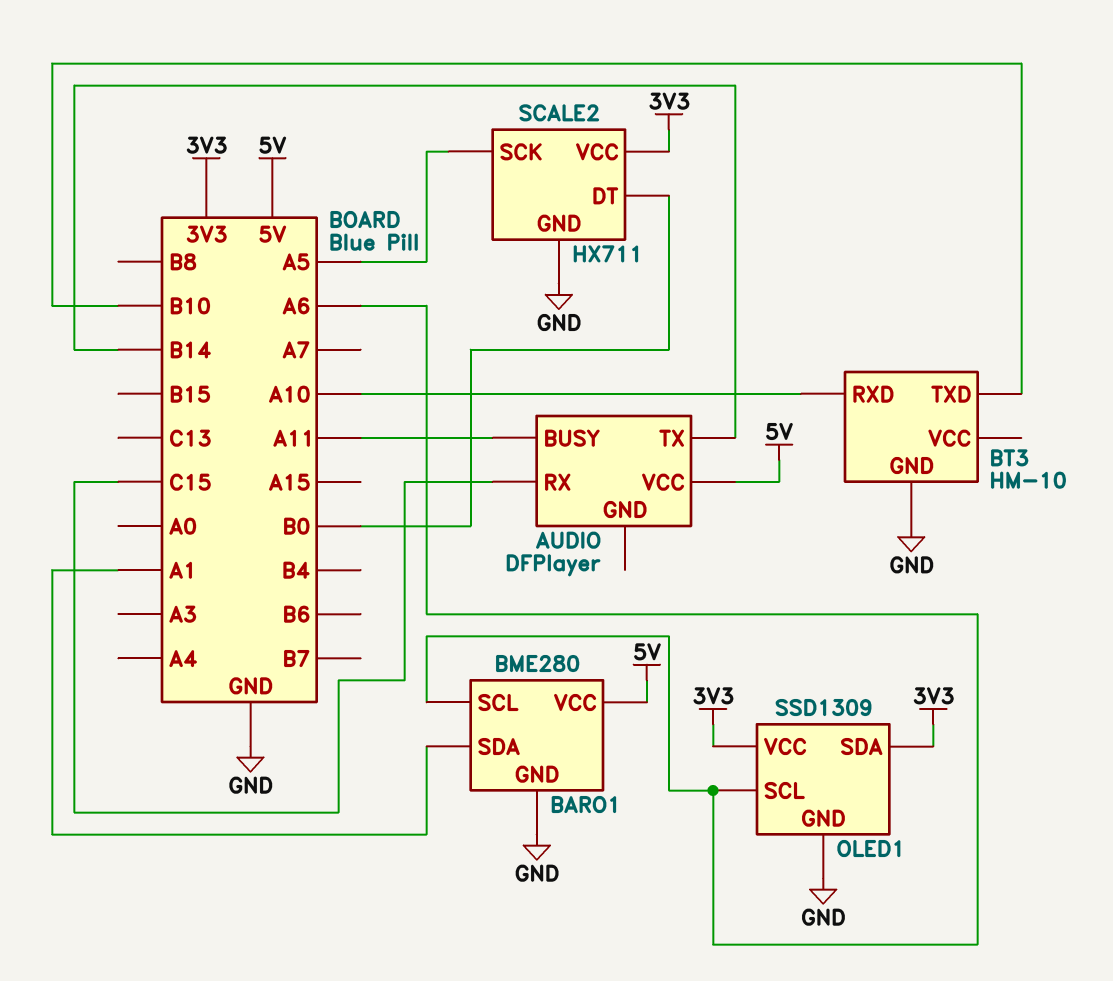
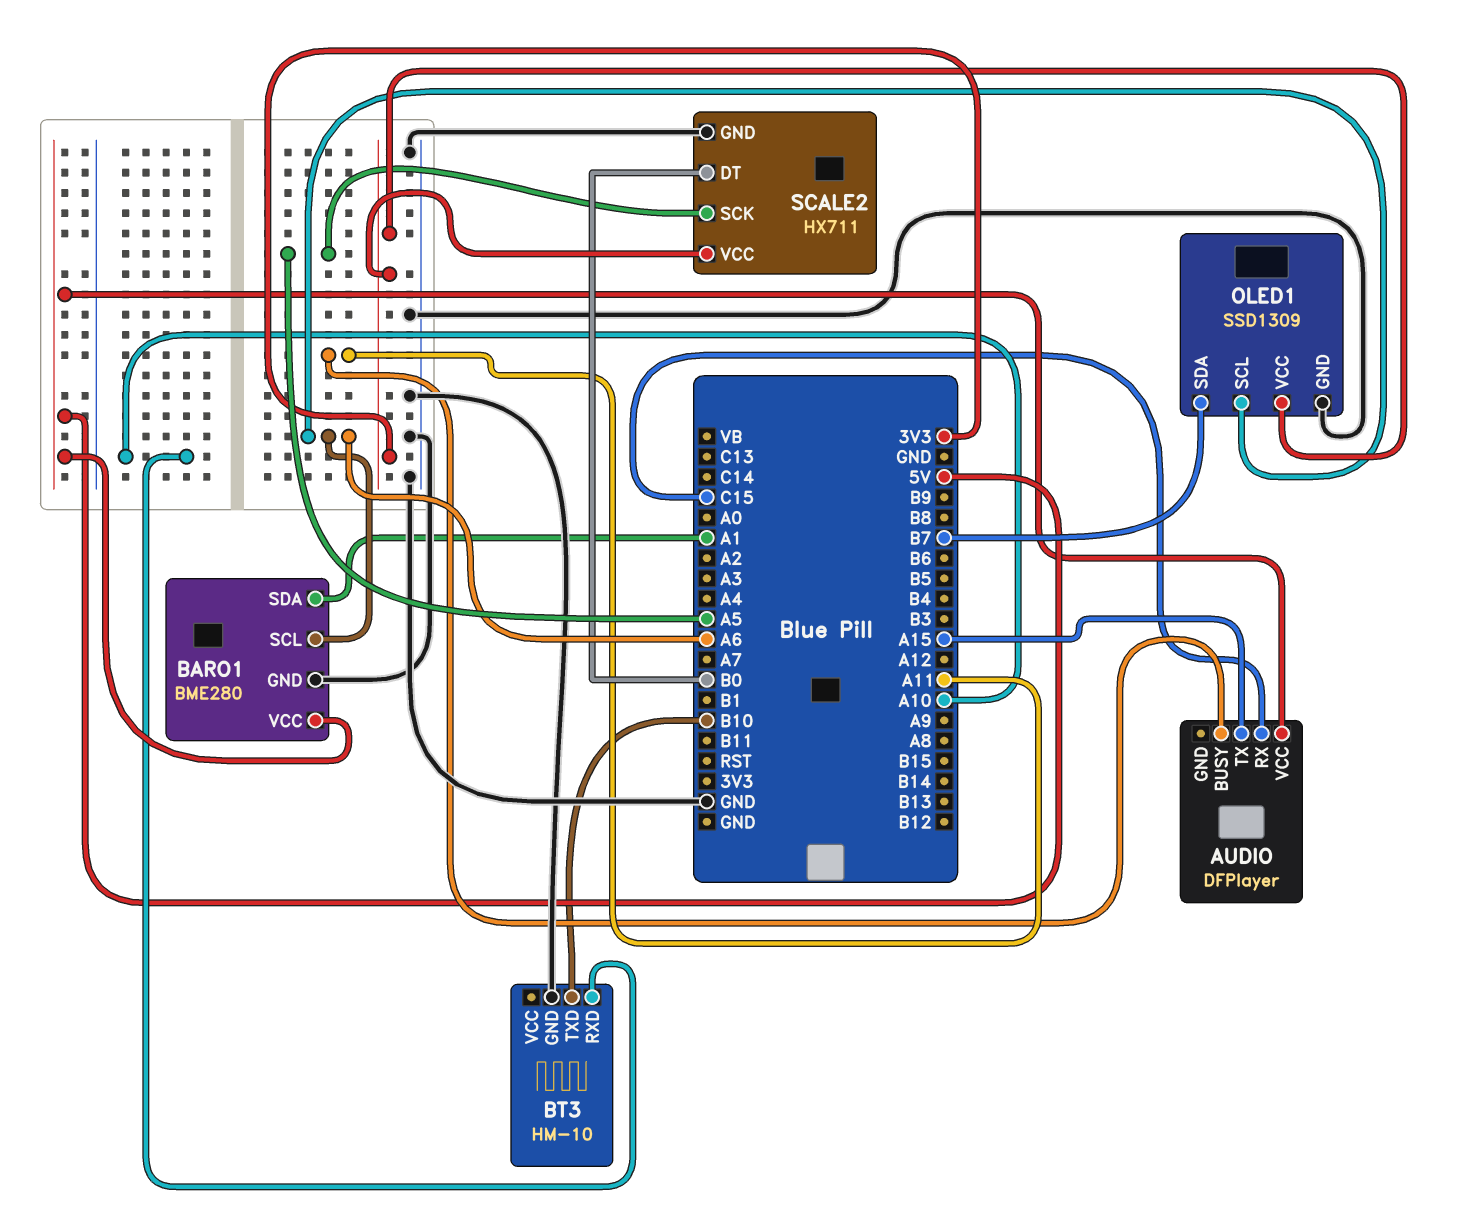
AUDIO pin TX: B14 -> A15
OLED1 pin SDA: 3V3 -> B7

